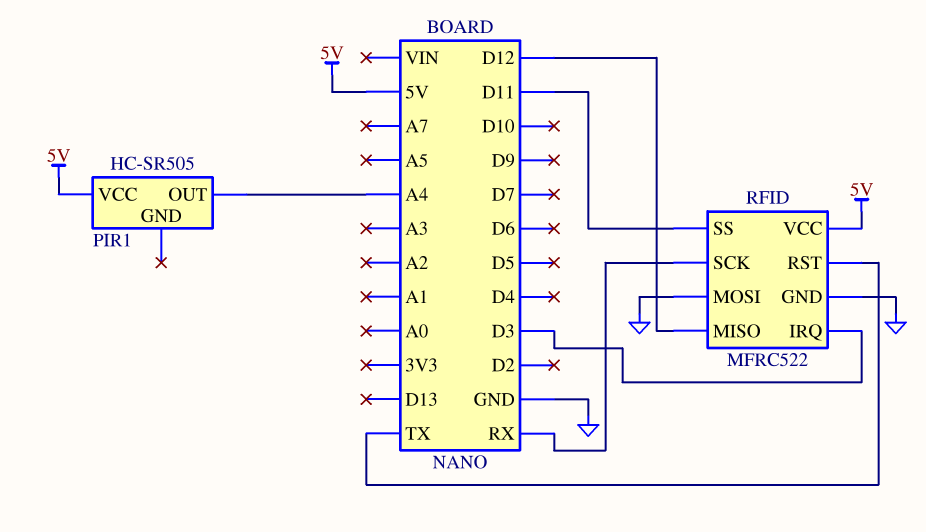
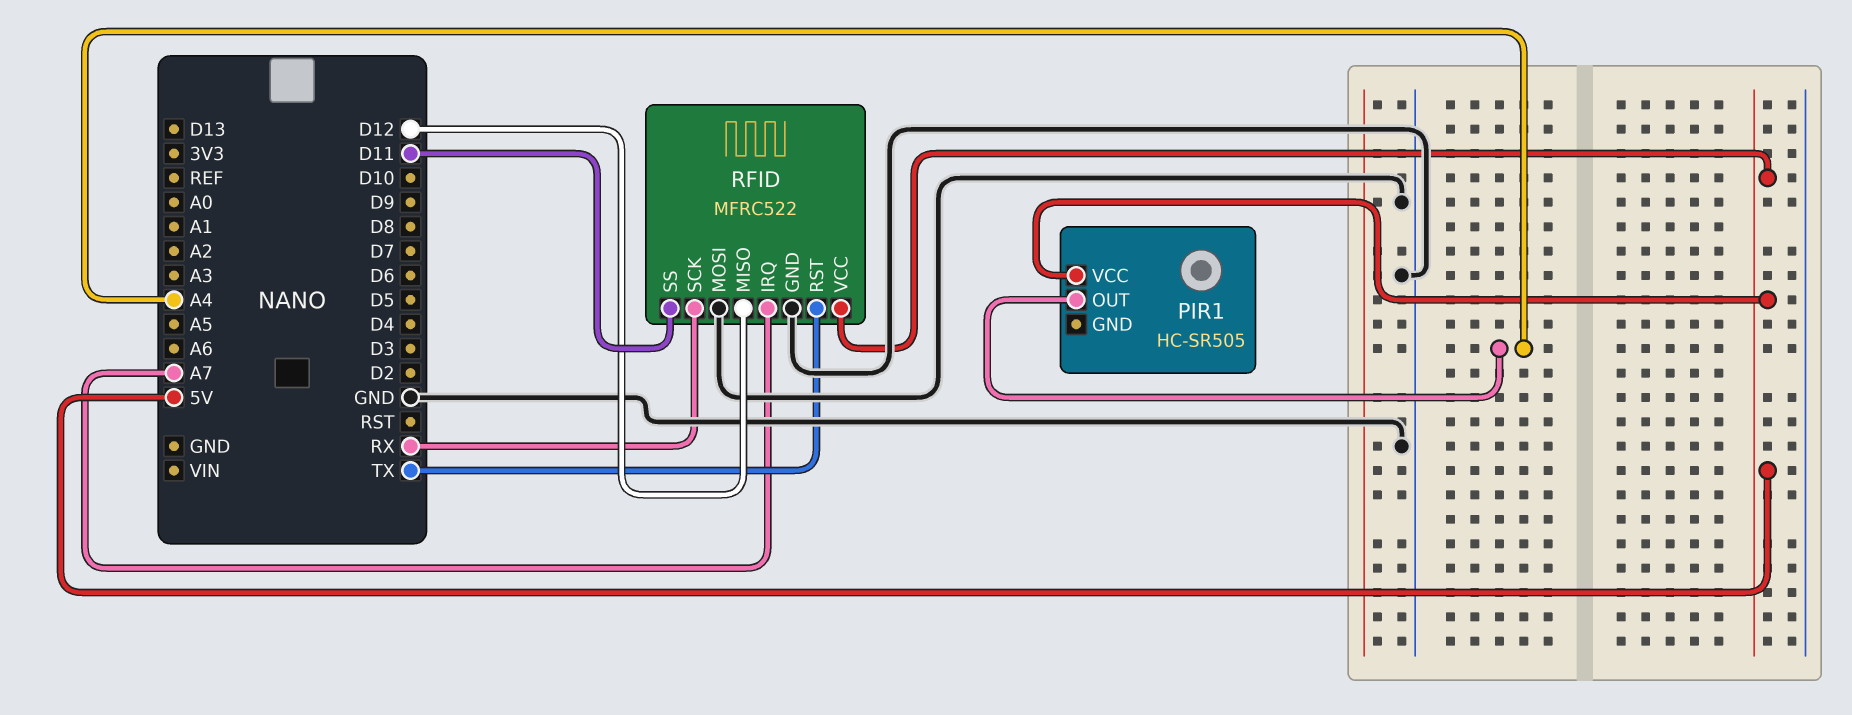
RFID pin IRQ: D3 -> A7

